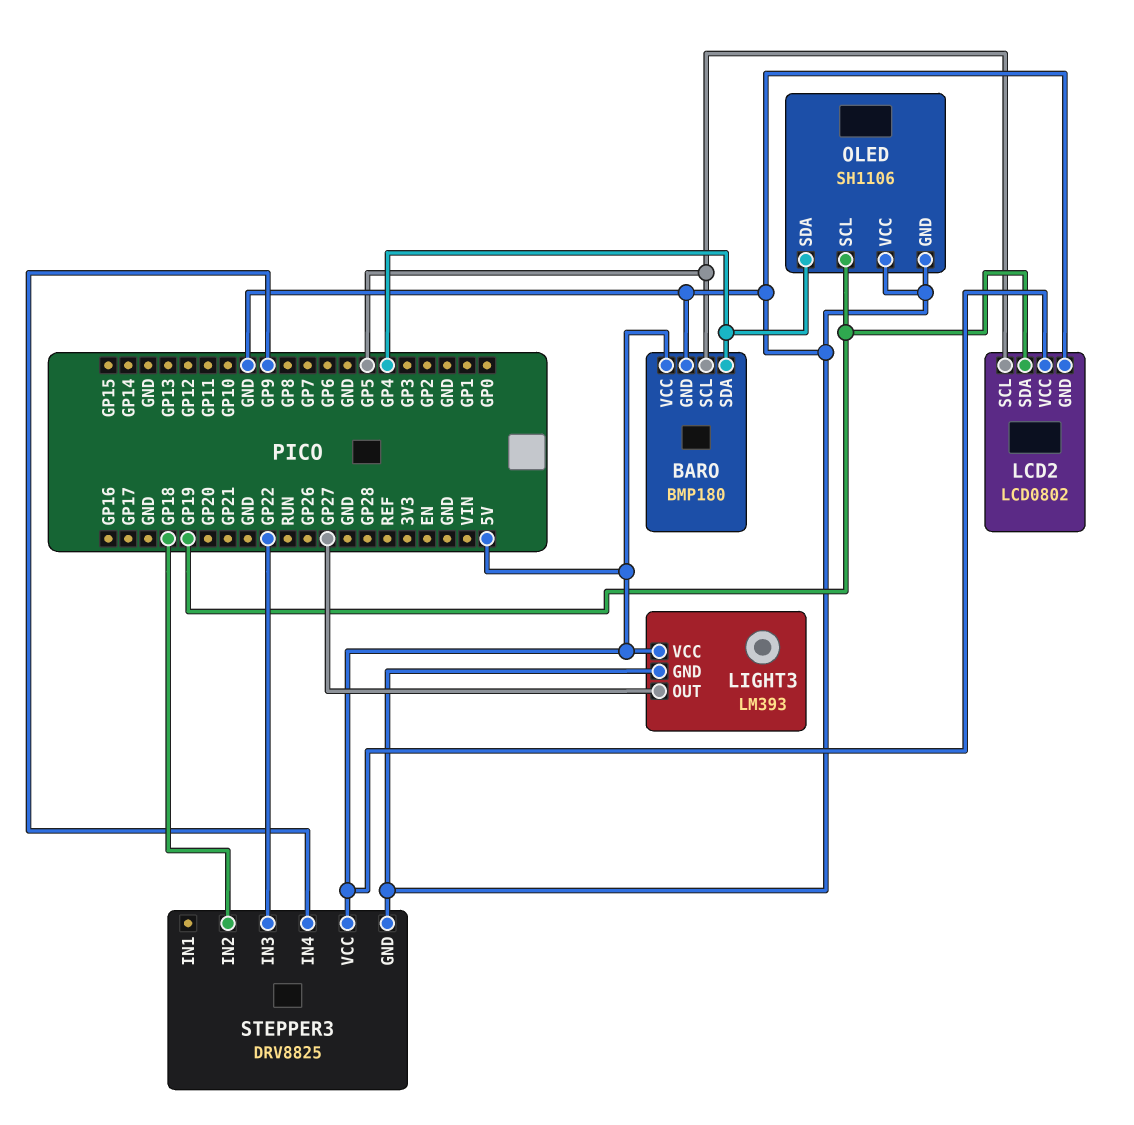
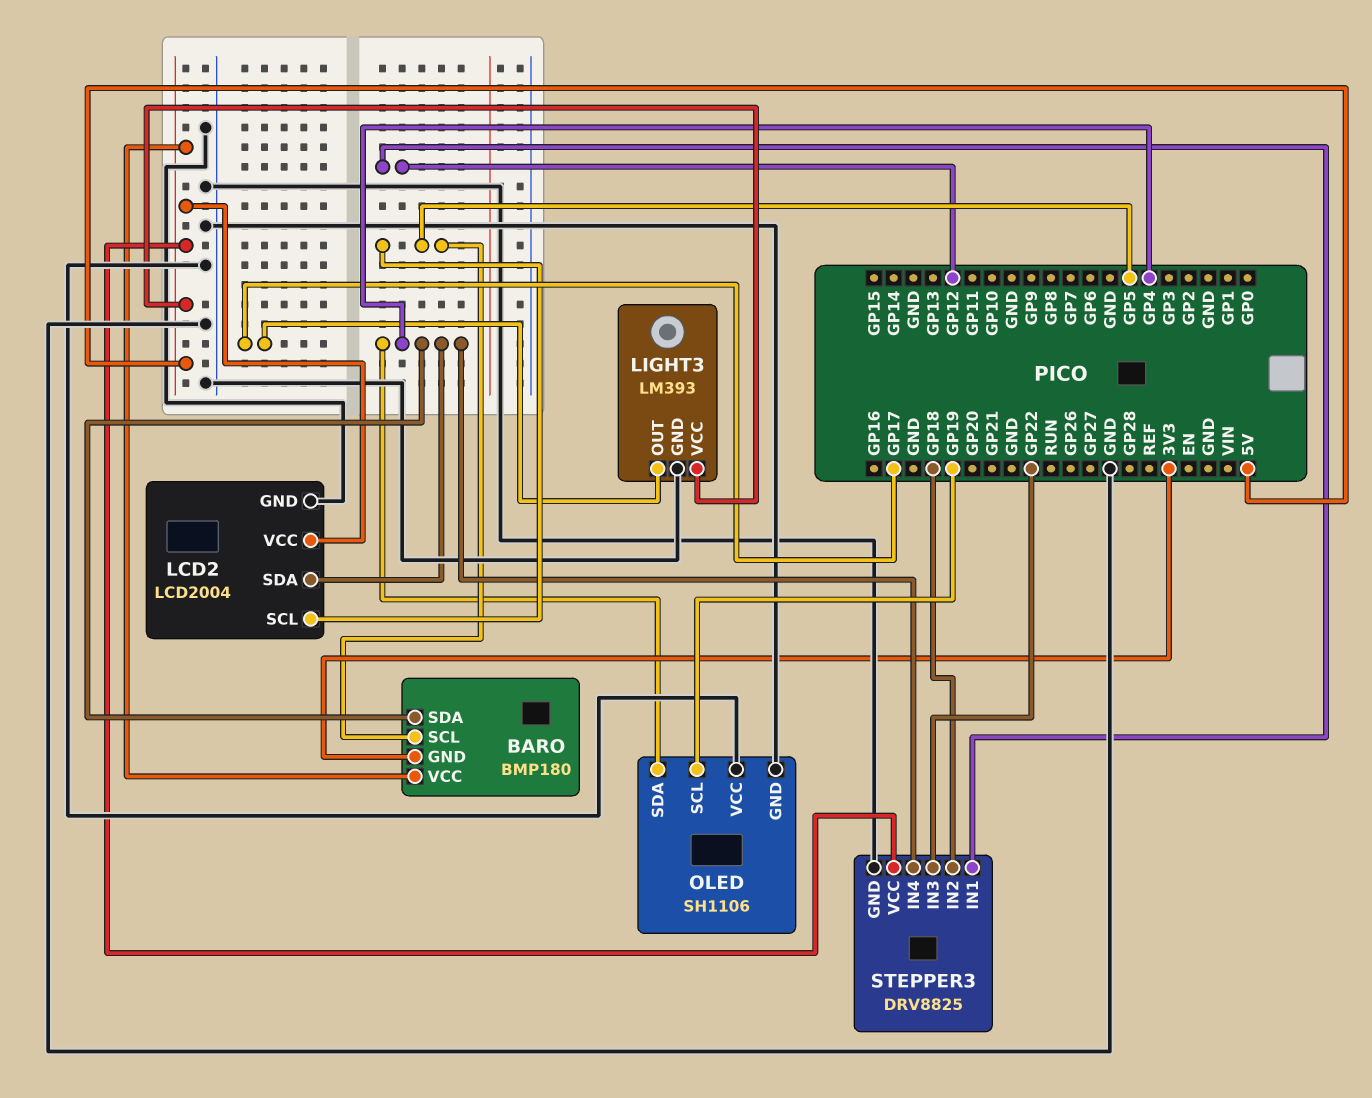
BARO pin GND: GND -> 3V3
LCD2: LCD0802 -> LCD2004
LCD2 pin SDA: GP19 -> GP4
LIGHT3 pin OUT: GP27 -> GP17
STEPPER3 pin IN1: none -> GP12
STEPPER3 pin IN4: GP9 -> GP4

